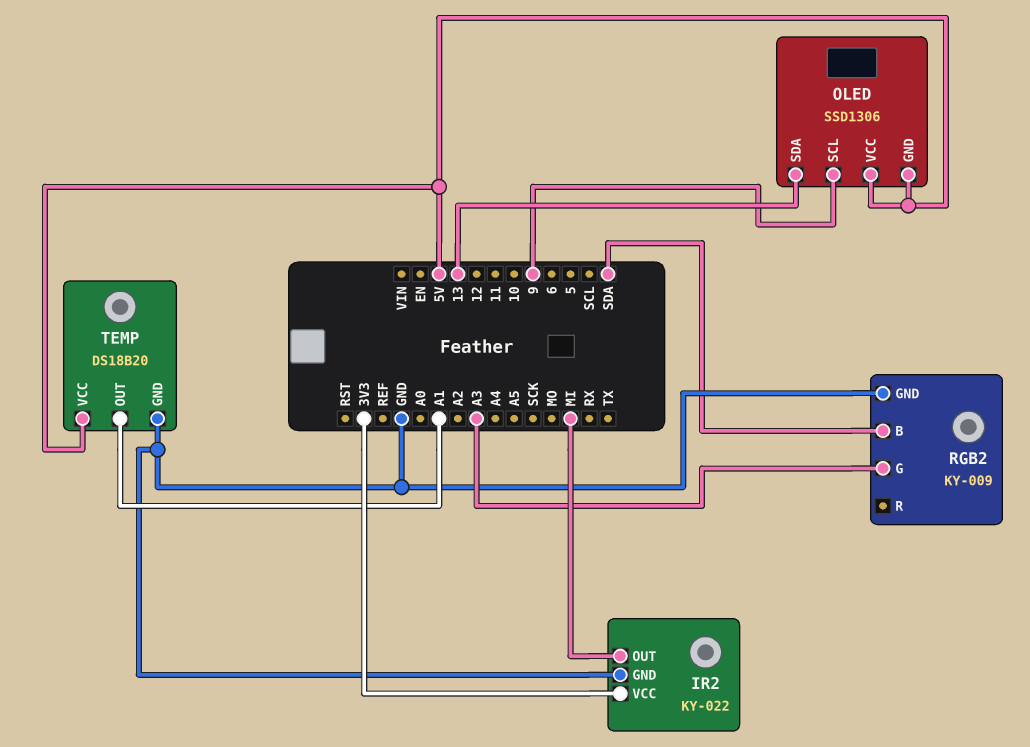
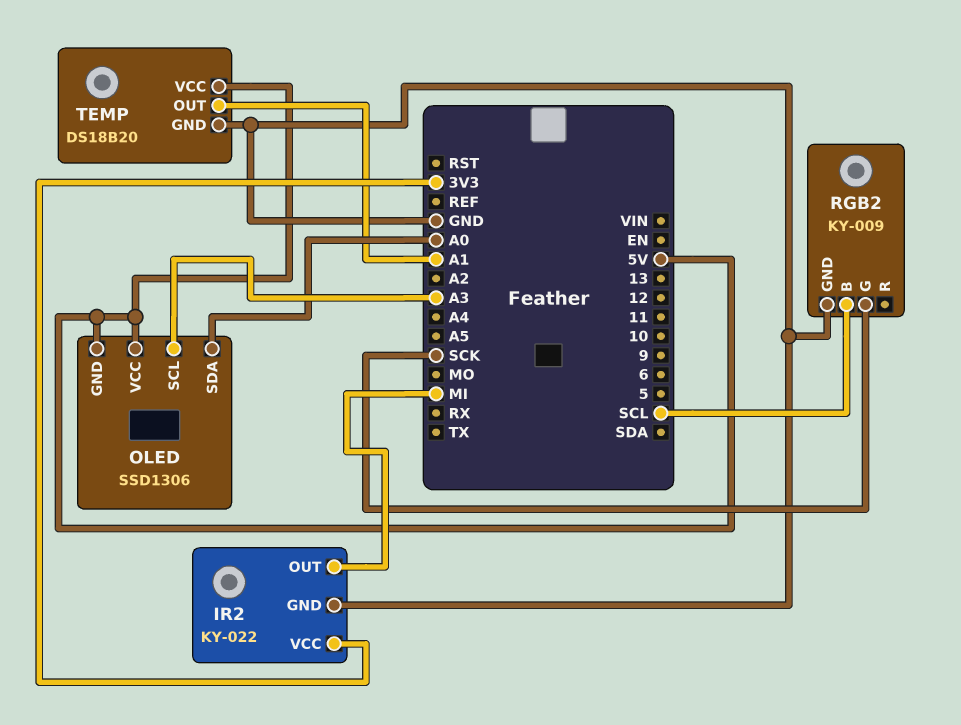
OLED pin SCL: 9 -> A3
OLED pin SDA: 13 -> A0
RGB2 pin B: SDA -> SCL
RGB2 pin G: A3 -> SCK

